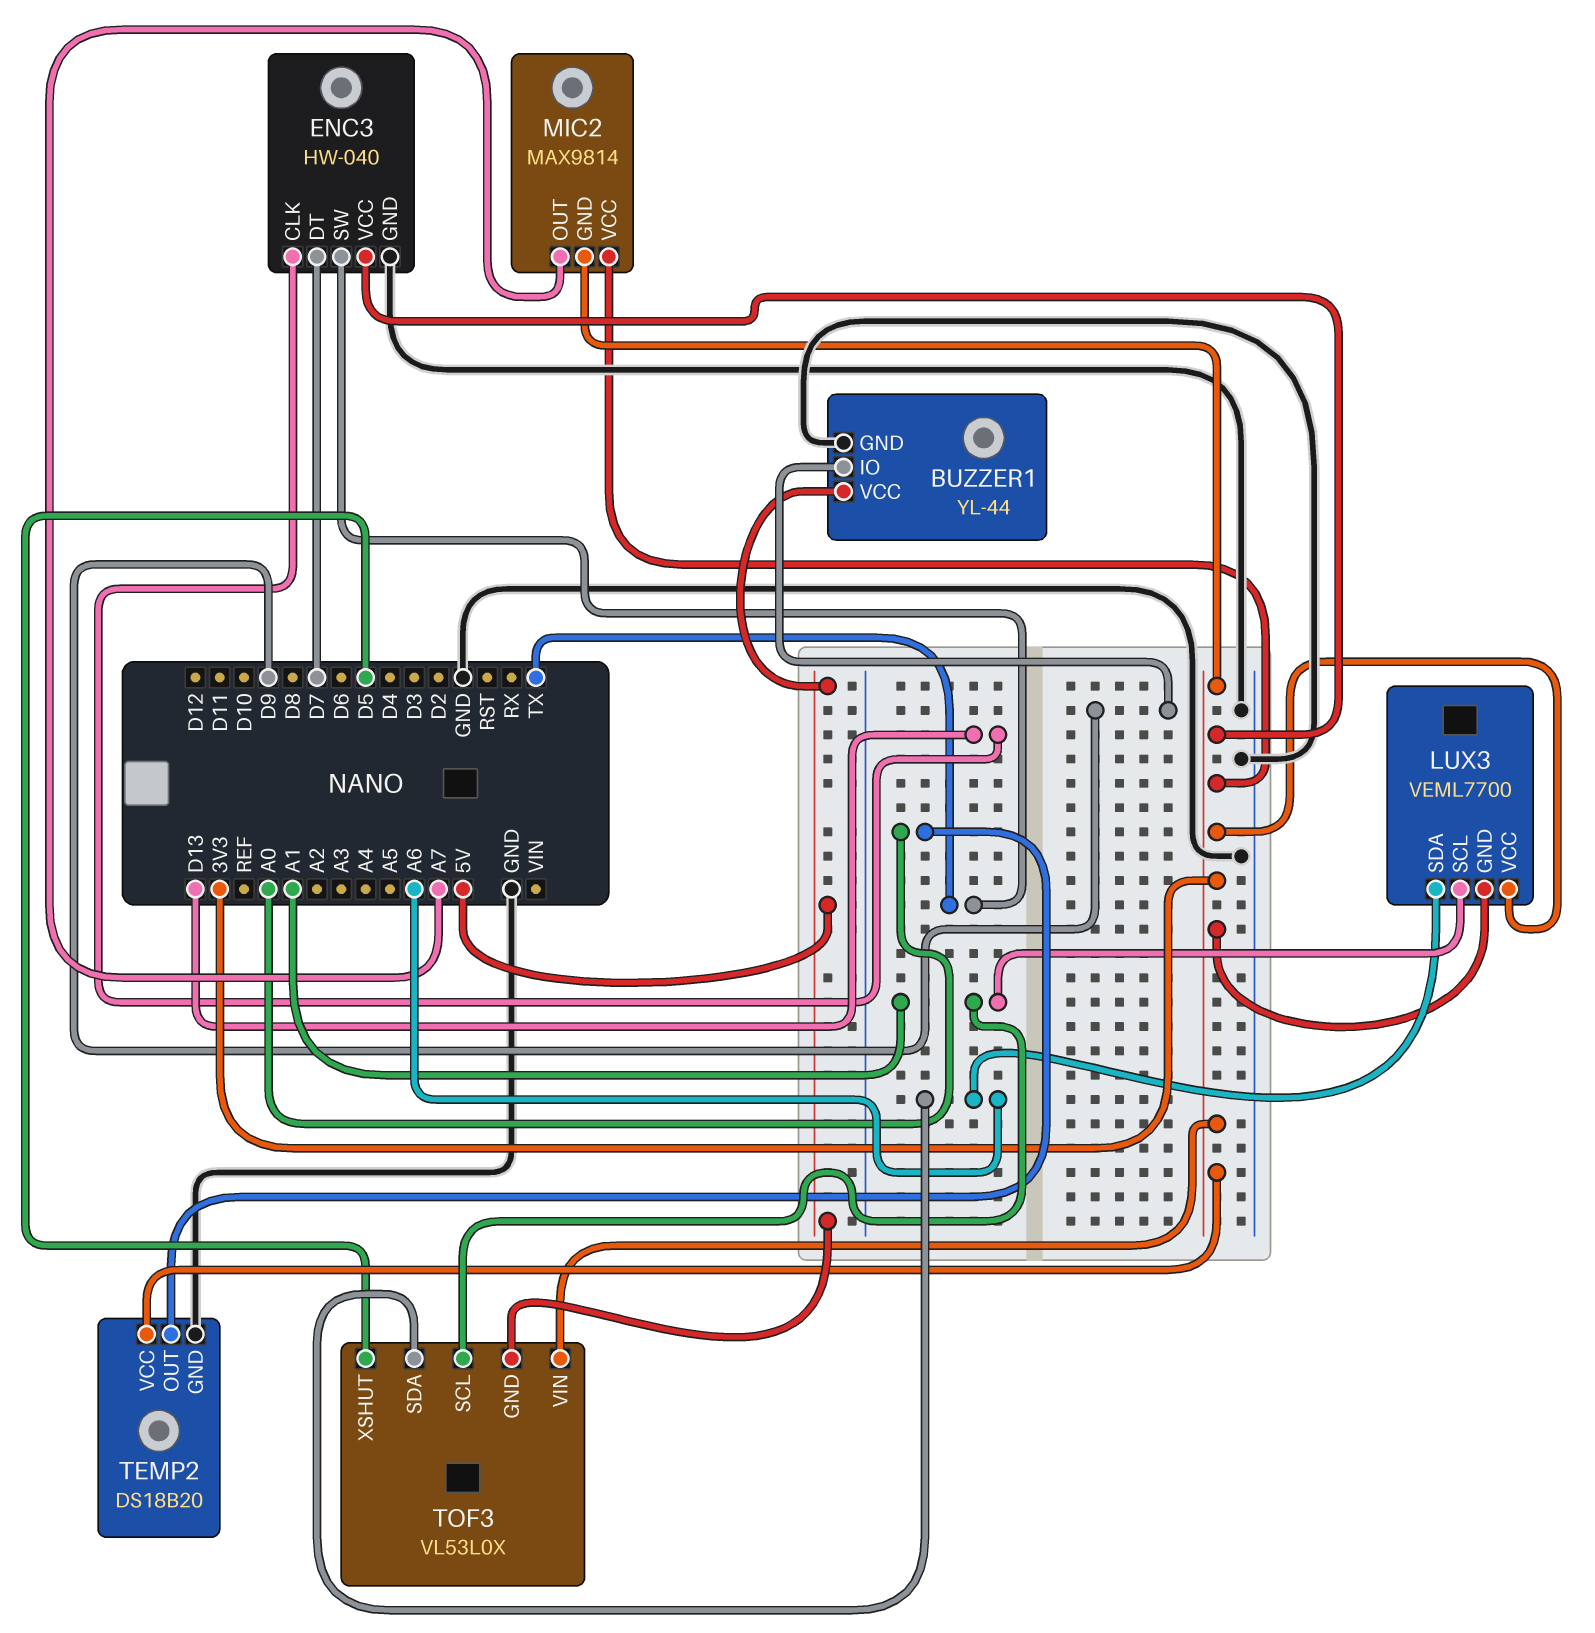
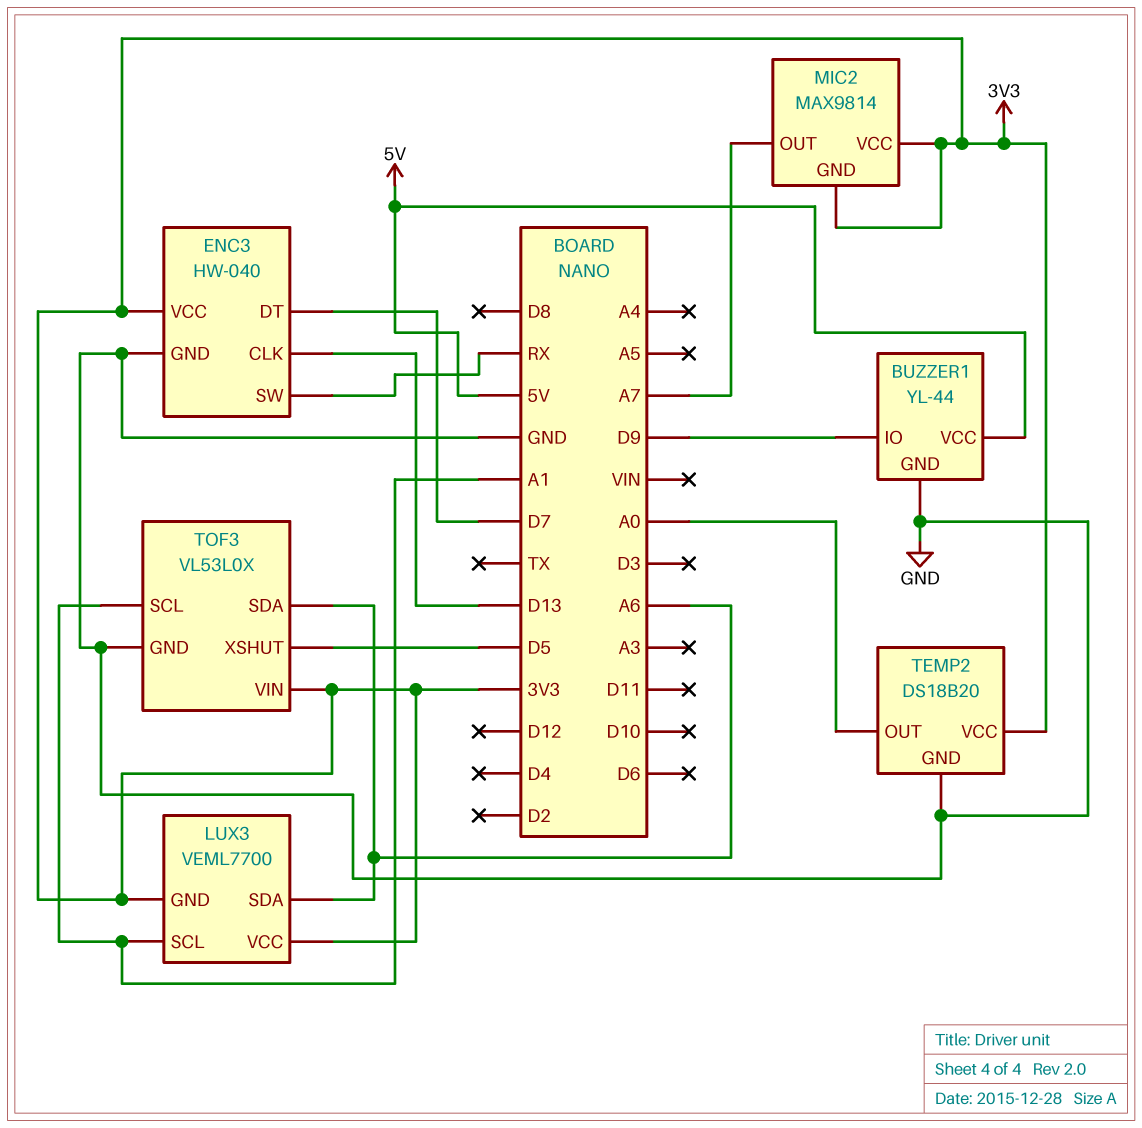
ENC3 pin SW: TX -> RX
TOF3 pin GND: 5V -> GND

